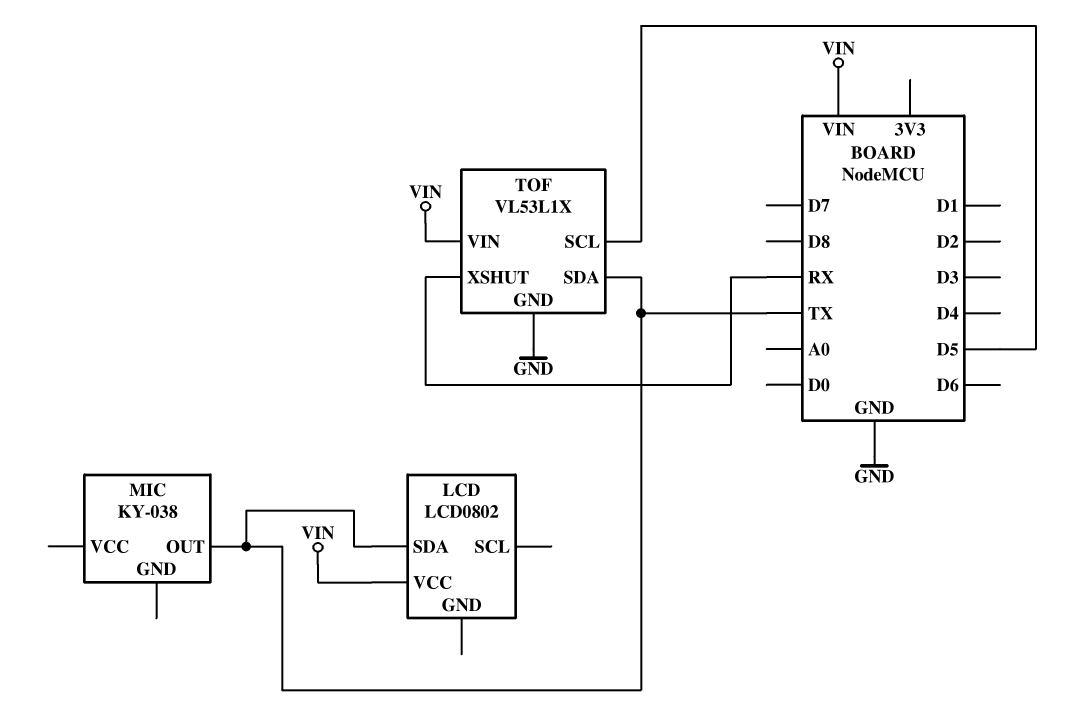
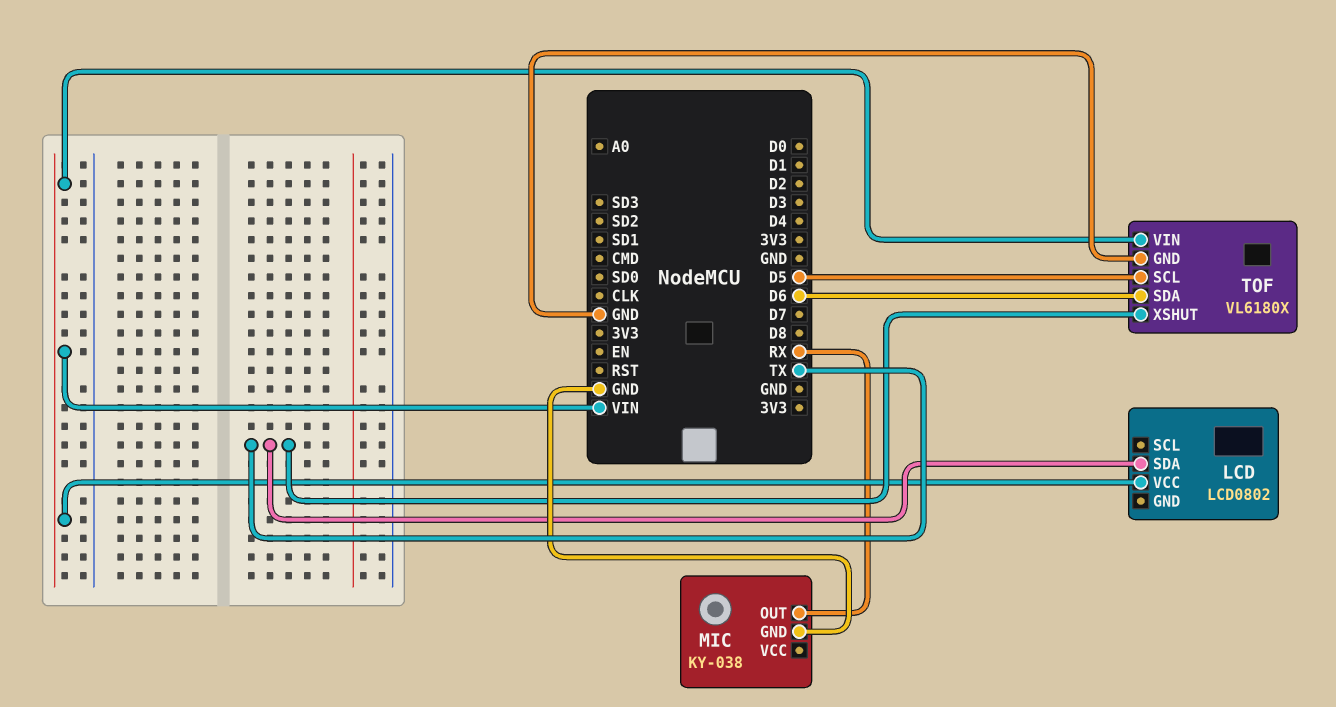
MIC pin GND: none -> GND
MIC pin OUT: TX -> RX
TOF: VL53L1X -> VL6180X
TOF pin SDA: TX -> D6
TOF pin XSHUT: RX -> TX

